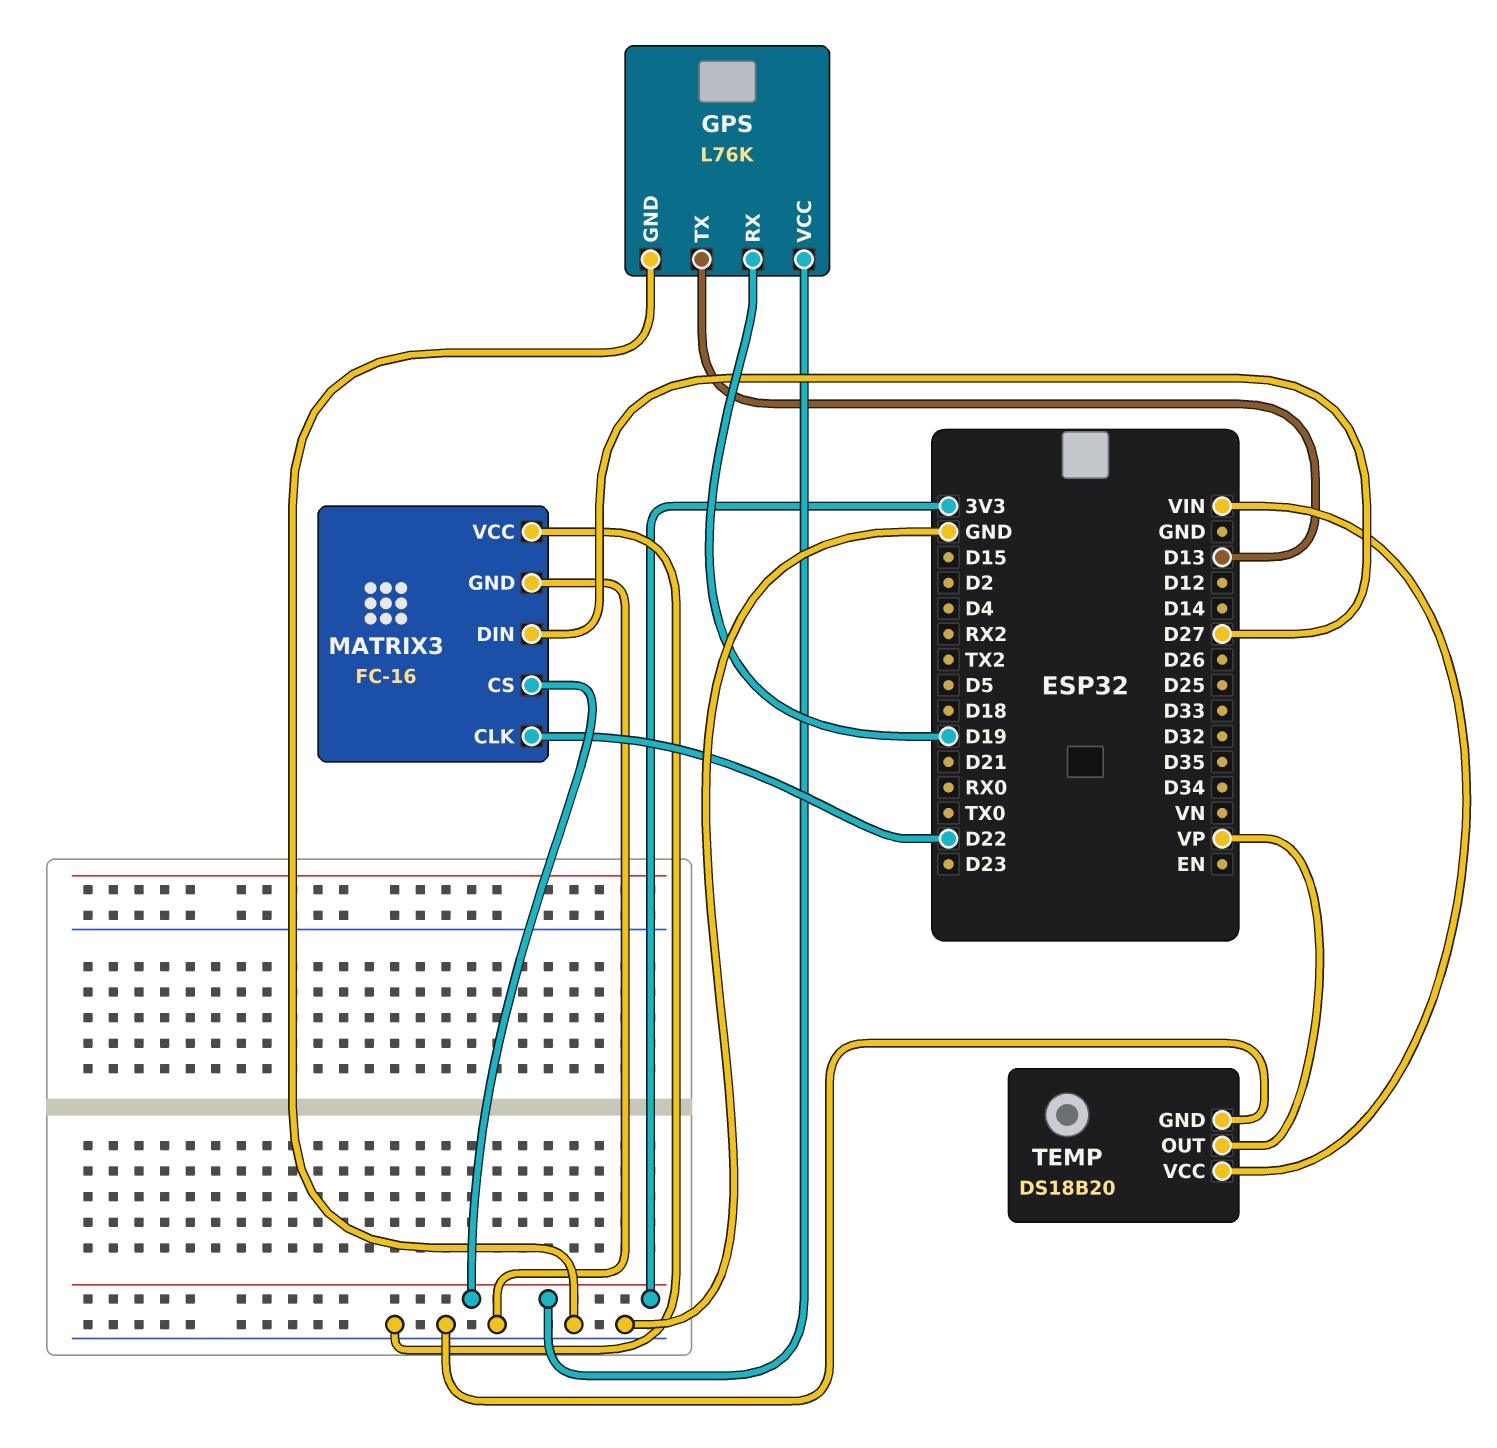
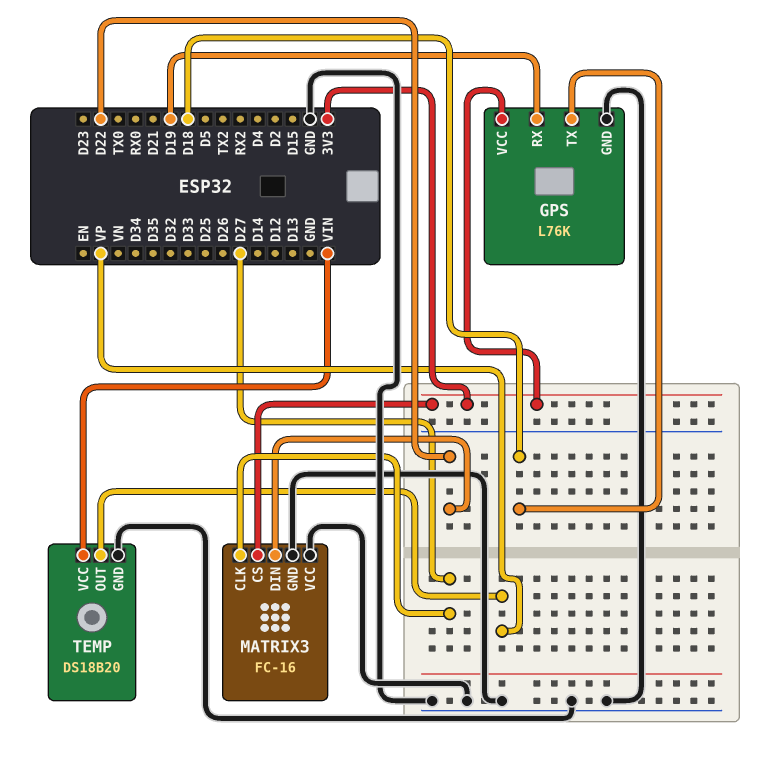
GPS pin TX: D13 -> D18
MATRIX3 pin CLK: D22 -> D27
MATRIX3 pin DIN: D27 -> D22

